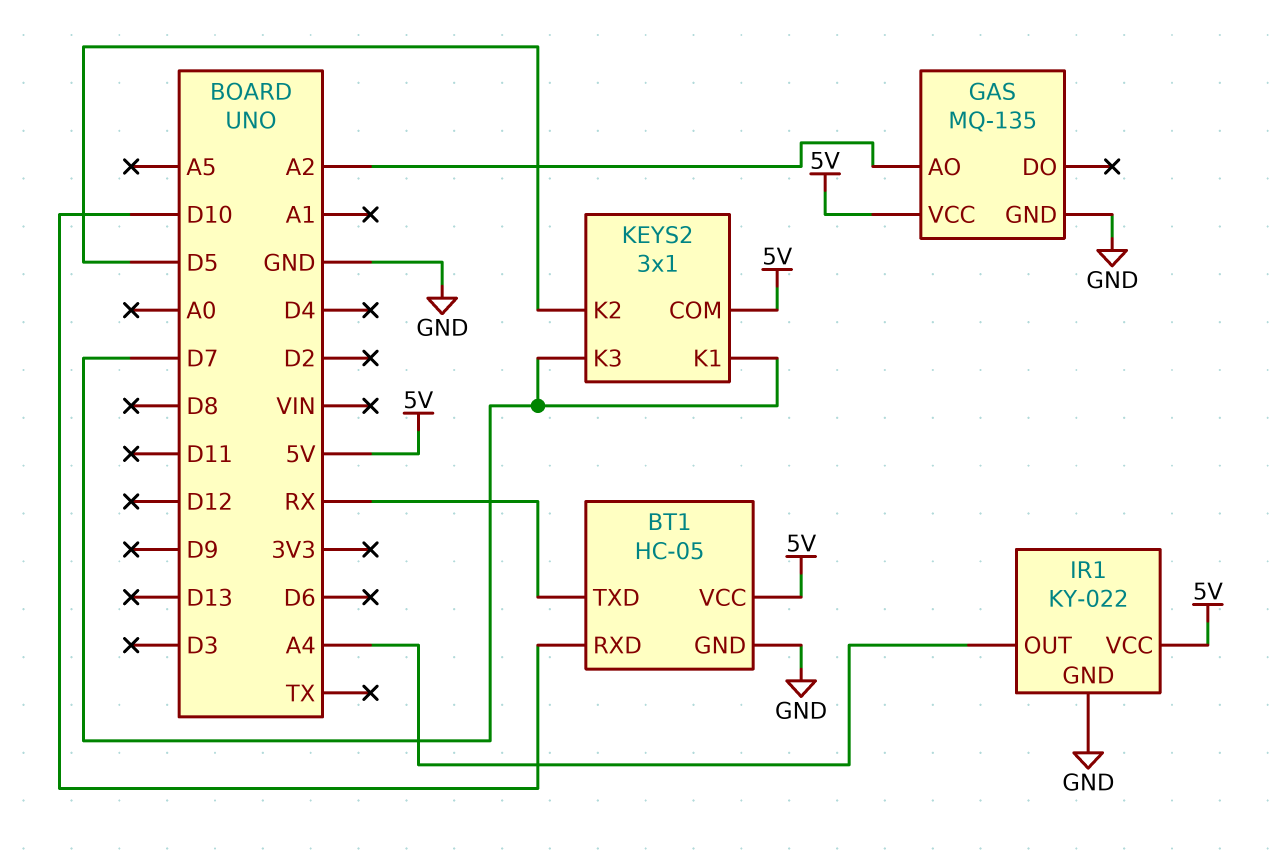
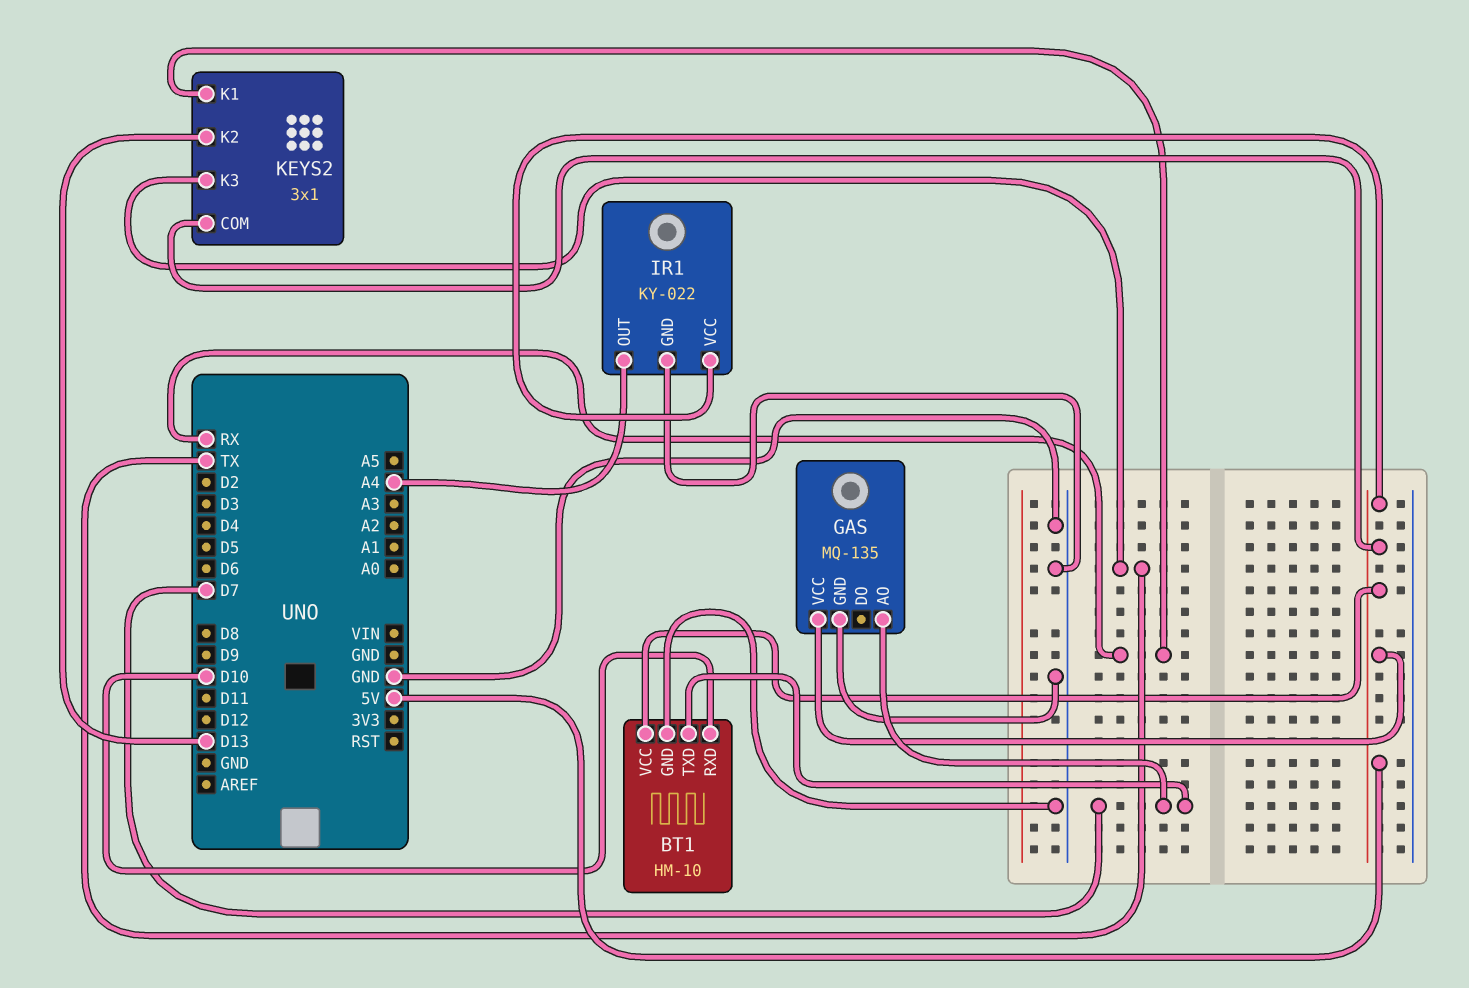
BT1: HC-05 -> HM-10
BT1 pin TXD: RX -> D7
GAS pin AO: A2 -> D7
KEYS2 pin K1: D7 -> RX
KEYS2 pin K2: D5 -> D13
KEYS2 pin K3: D7 -> TX

